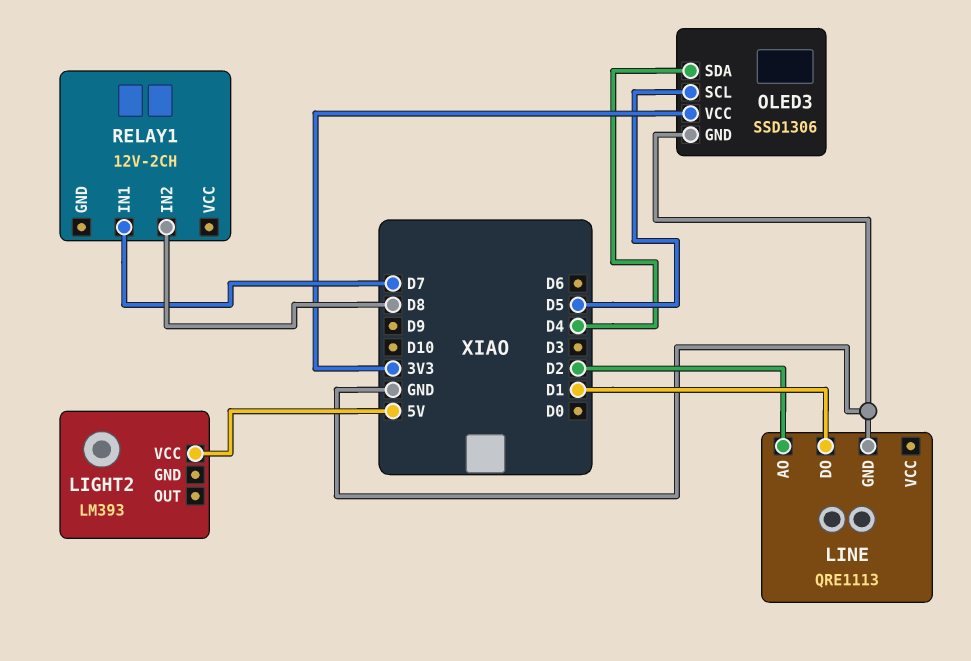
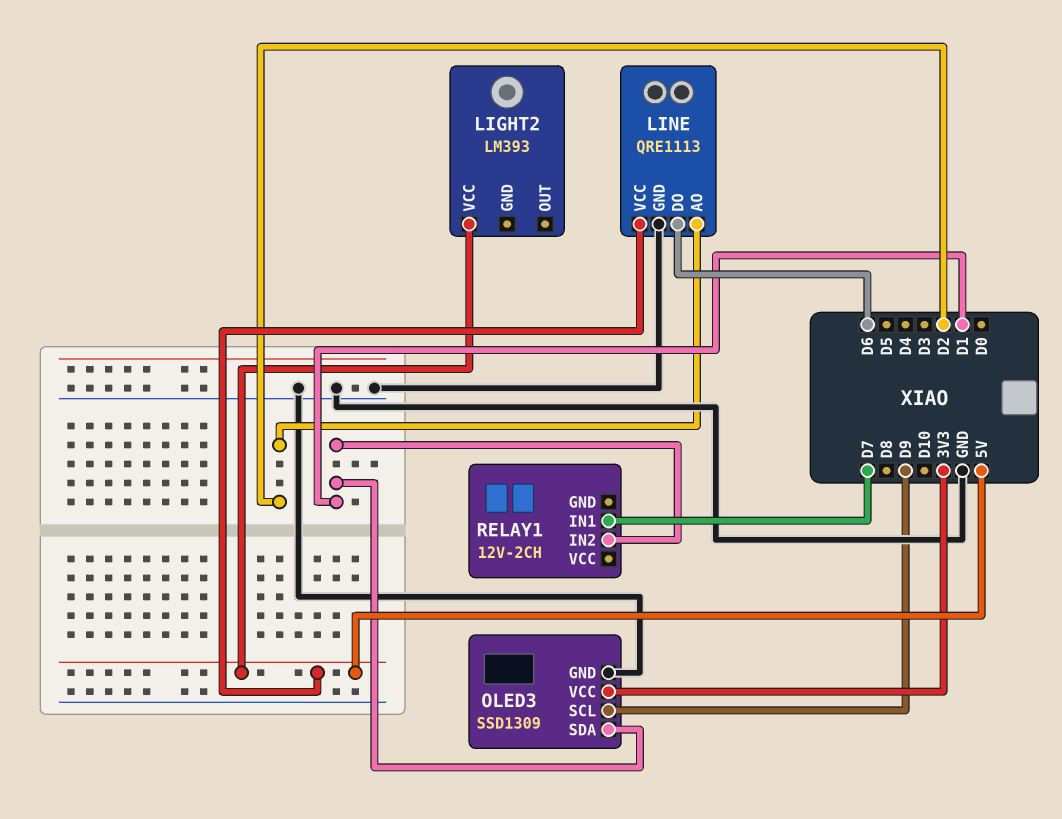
LINE pin DO: D1 -> D6
LINE pin VCC: none -> 5V
OLED3: SSD1306 -> SSD1309
OLED3 pin SCL: D5 -> D9
OLED3 pin SDA: D4 -> D1
RELAY1 pin IN2: D8 -> D1

